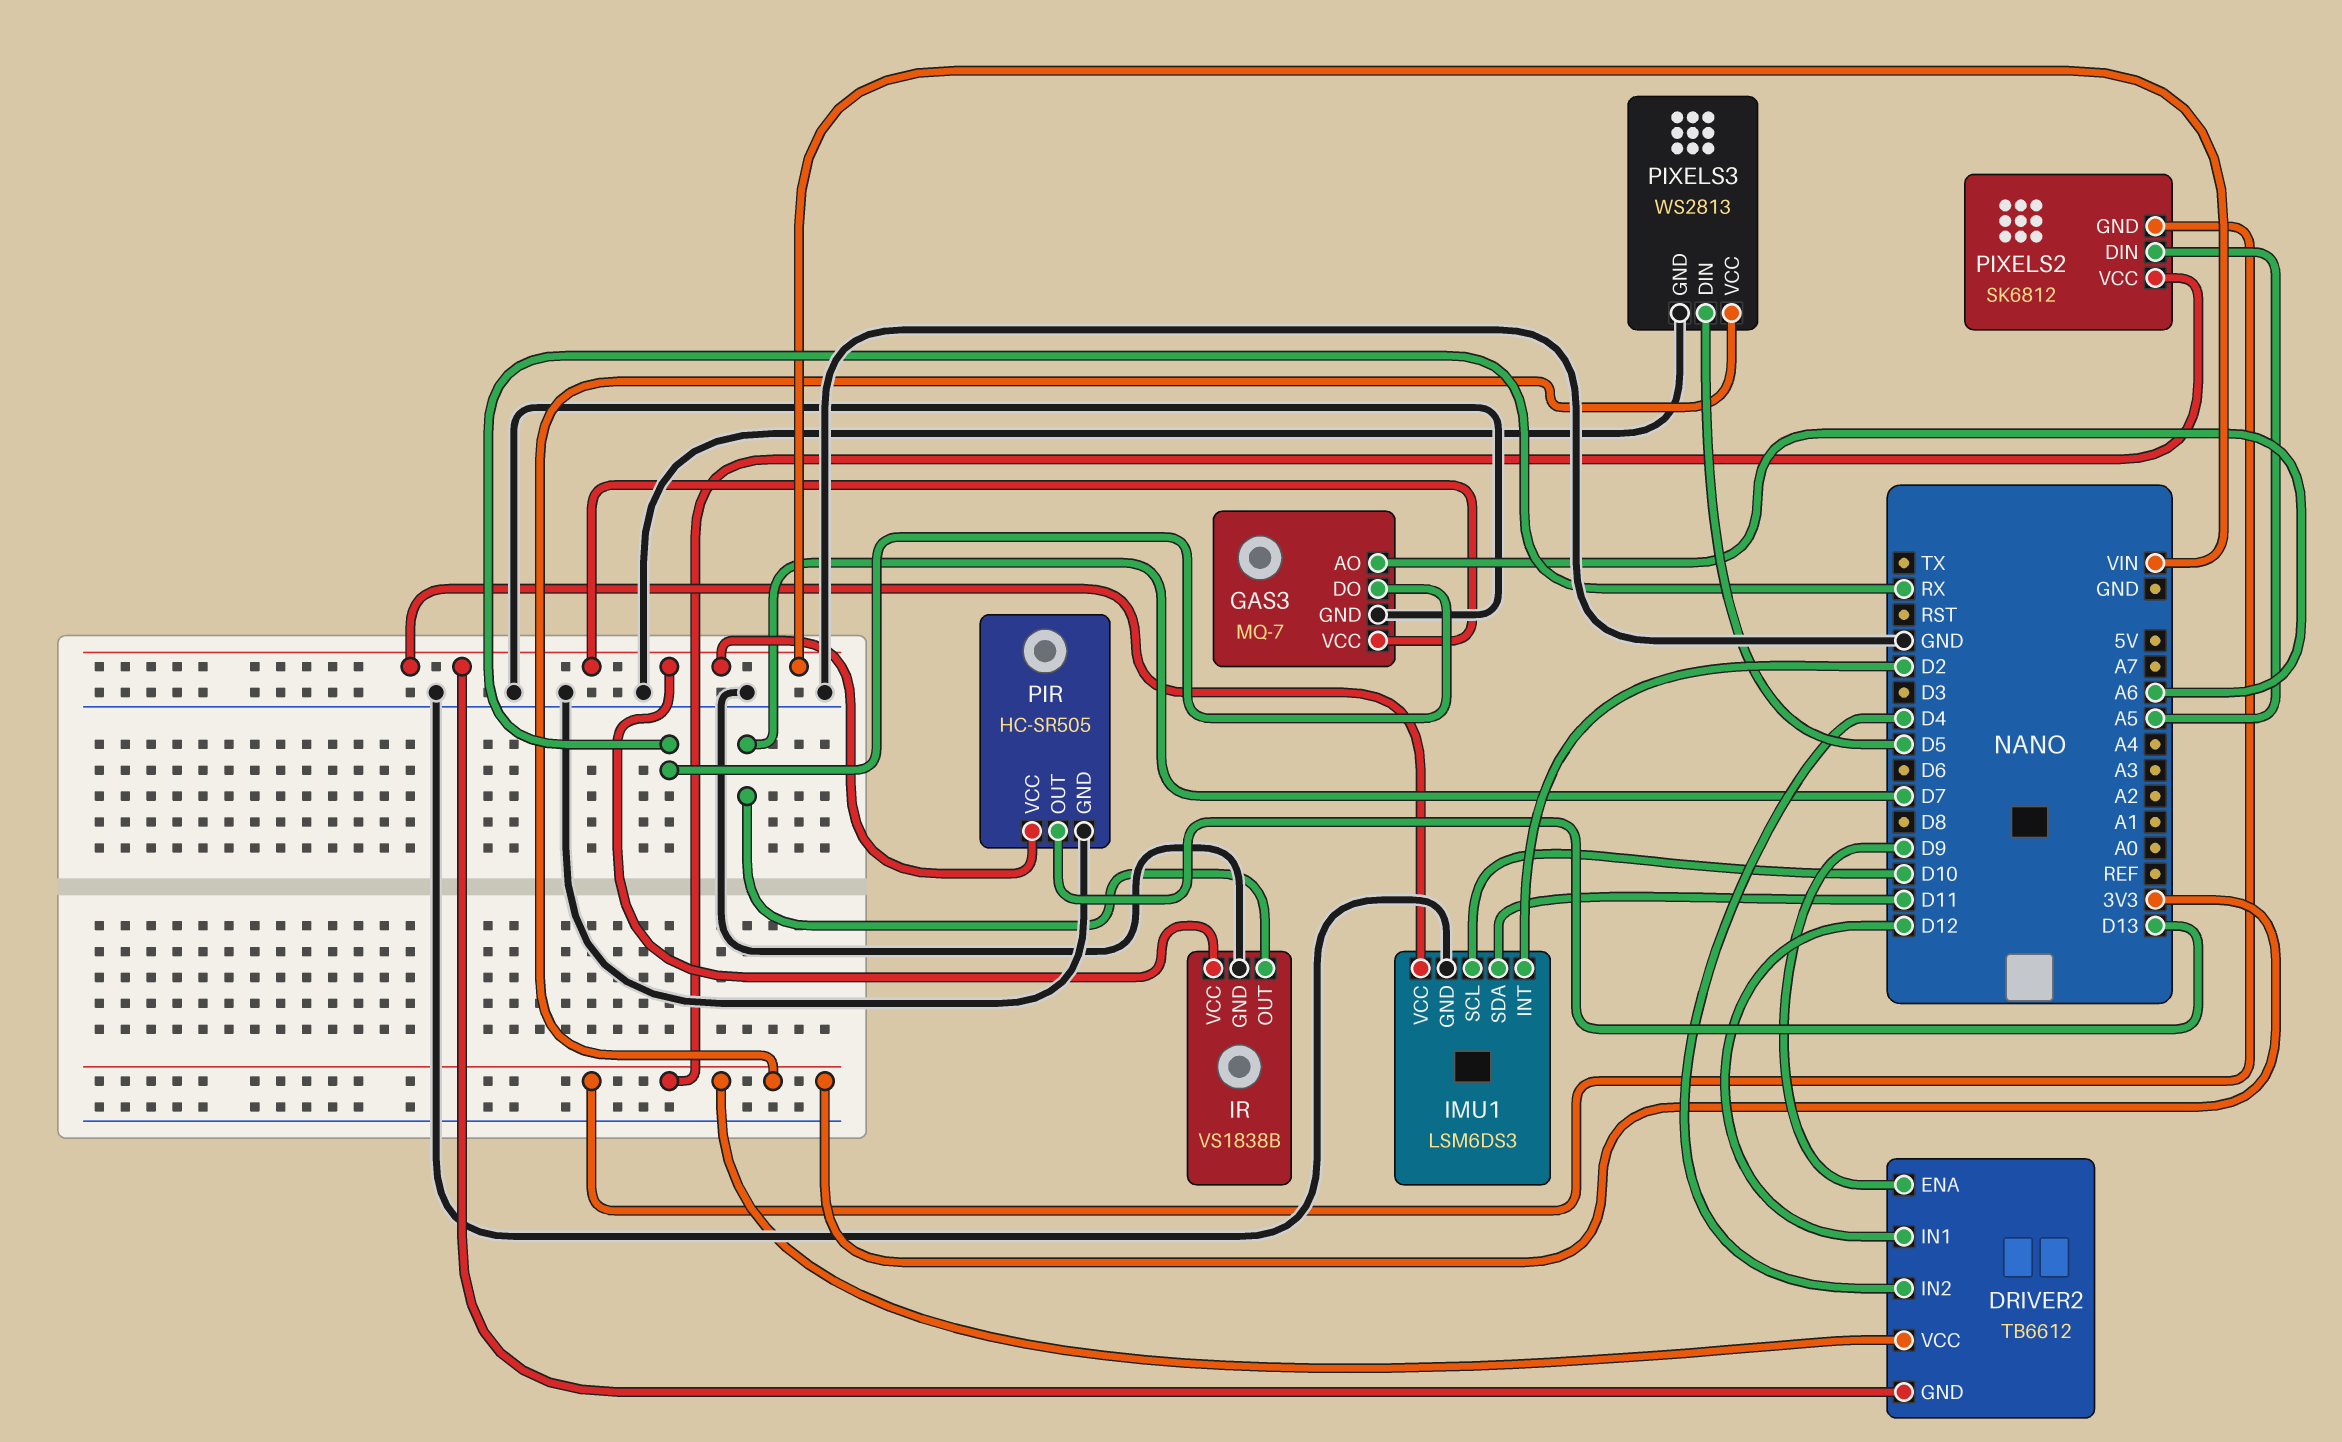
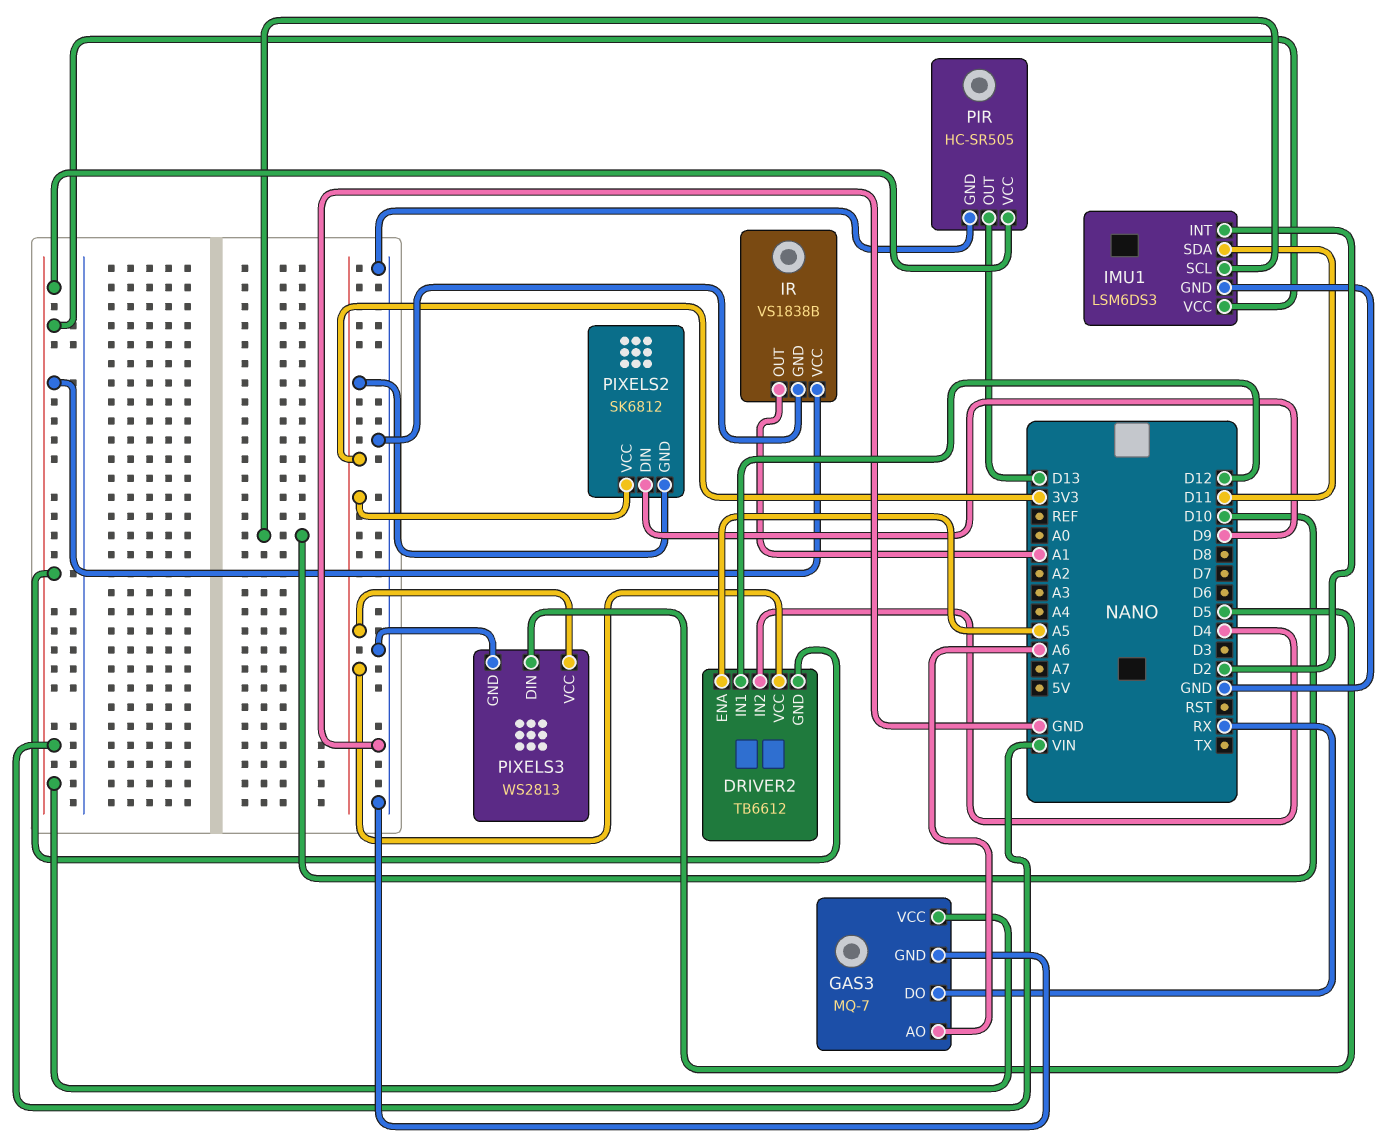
DRIVER2 pin ENA: D9 -> A5
IR pin OUT: D7 -> A1
PIXELS2 pin DIN: A5 -> D9

